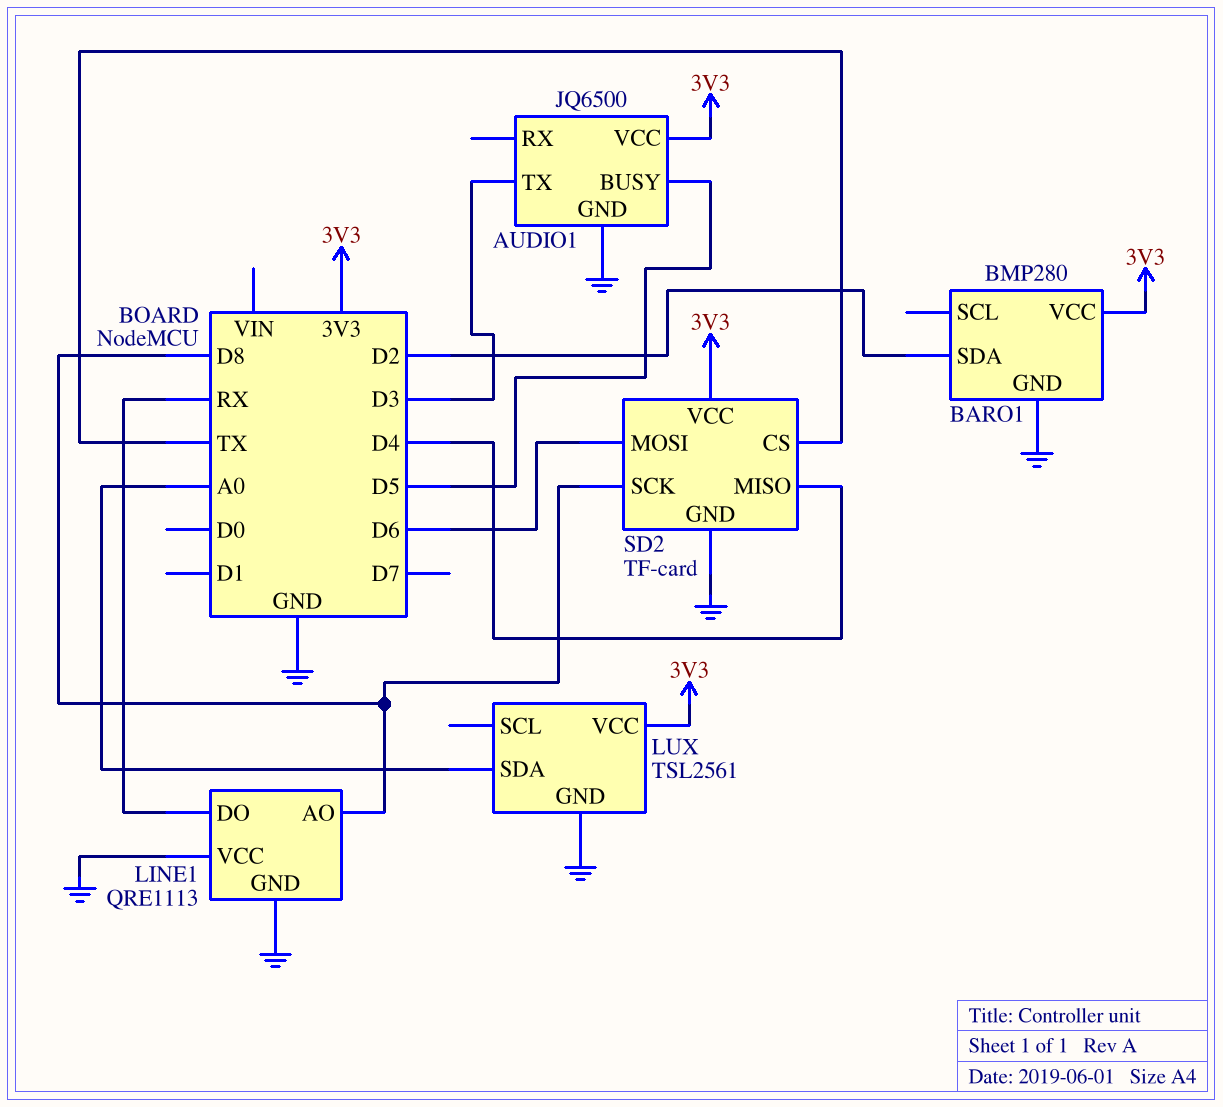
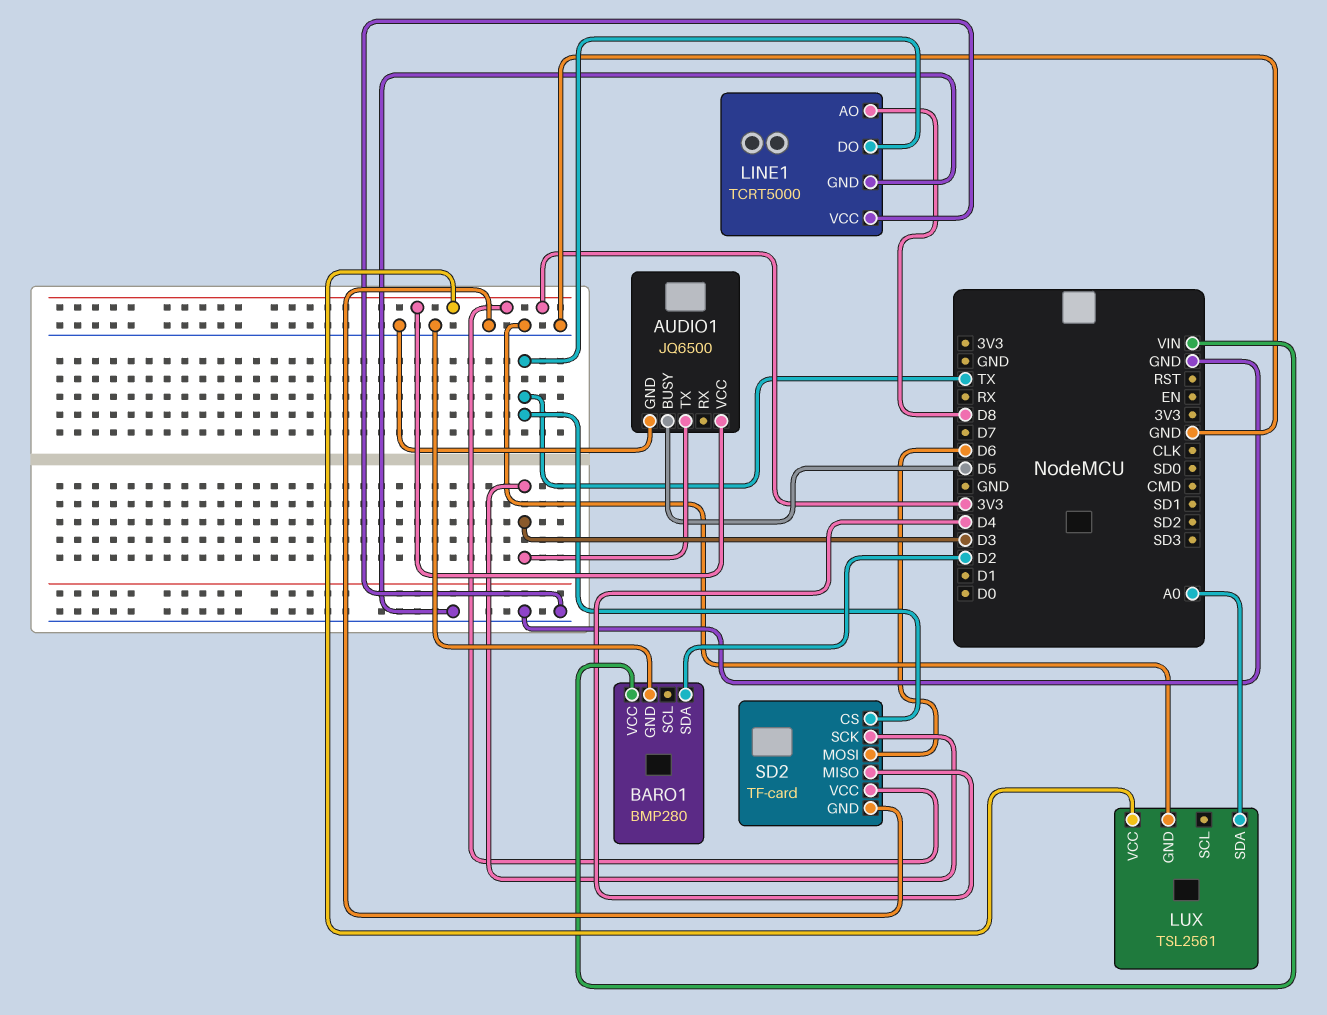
BARO1 pin VCC: 3V3 -> VIN
LINE1: QRE1113 -> TCRT5000
LINE1 pin DO: RX -> TX
SD2 pin SCK: D8 -> D3

